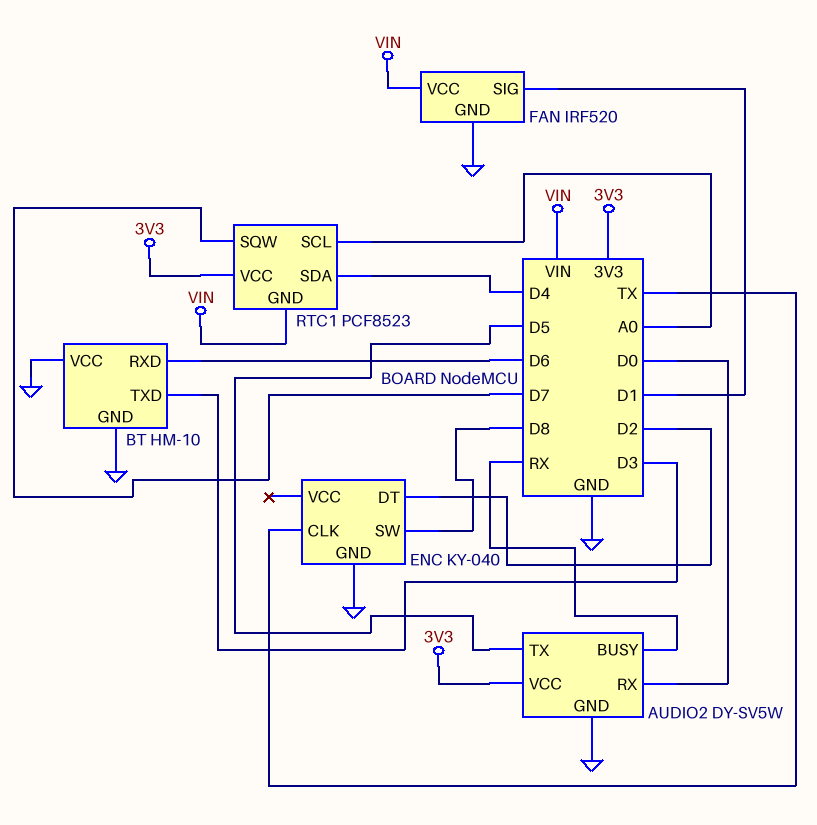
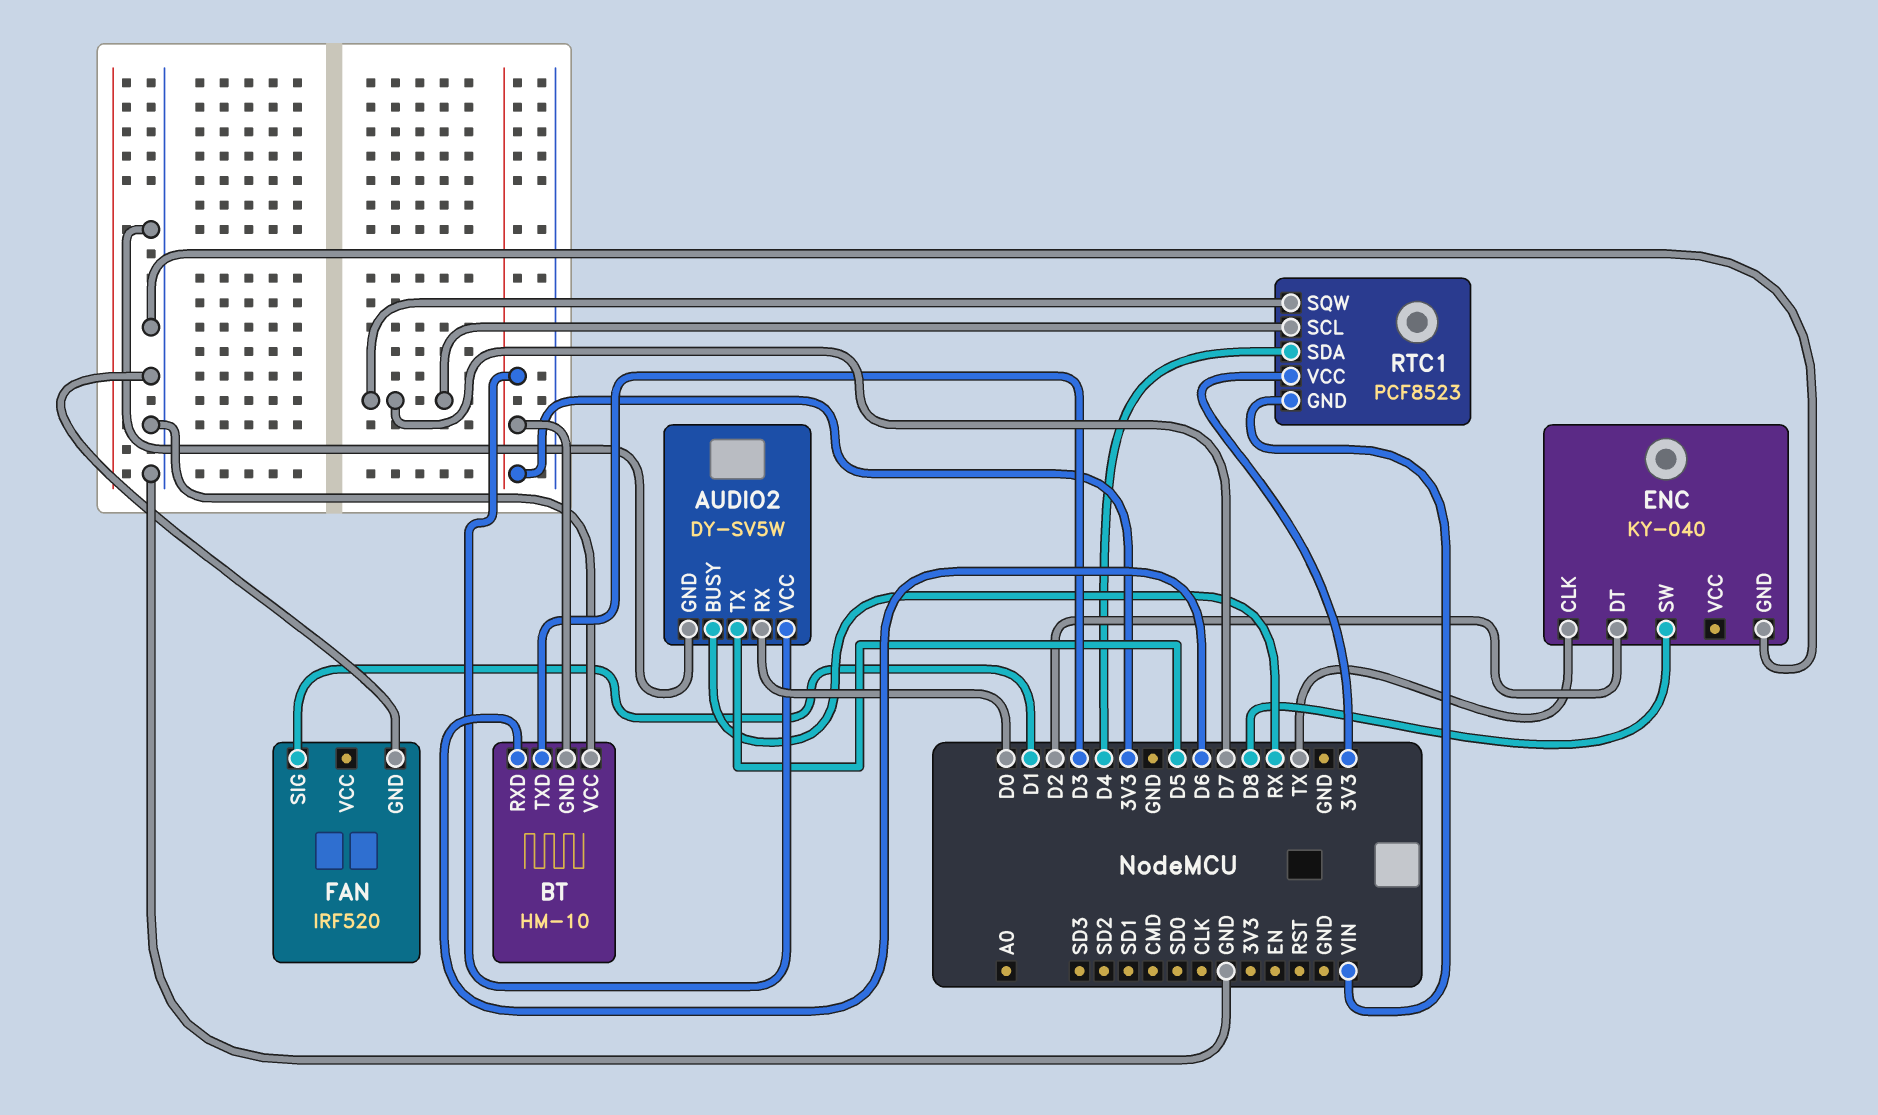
BT pin GND: GND -> 3V3
FAN pin VCC: VIN -> none
RTC1 pin SCL: A0 -> D7

